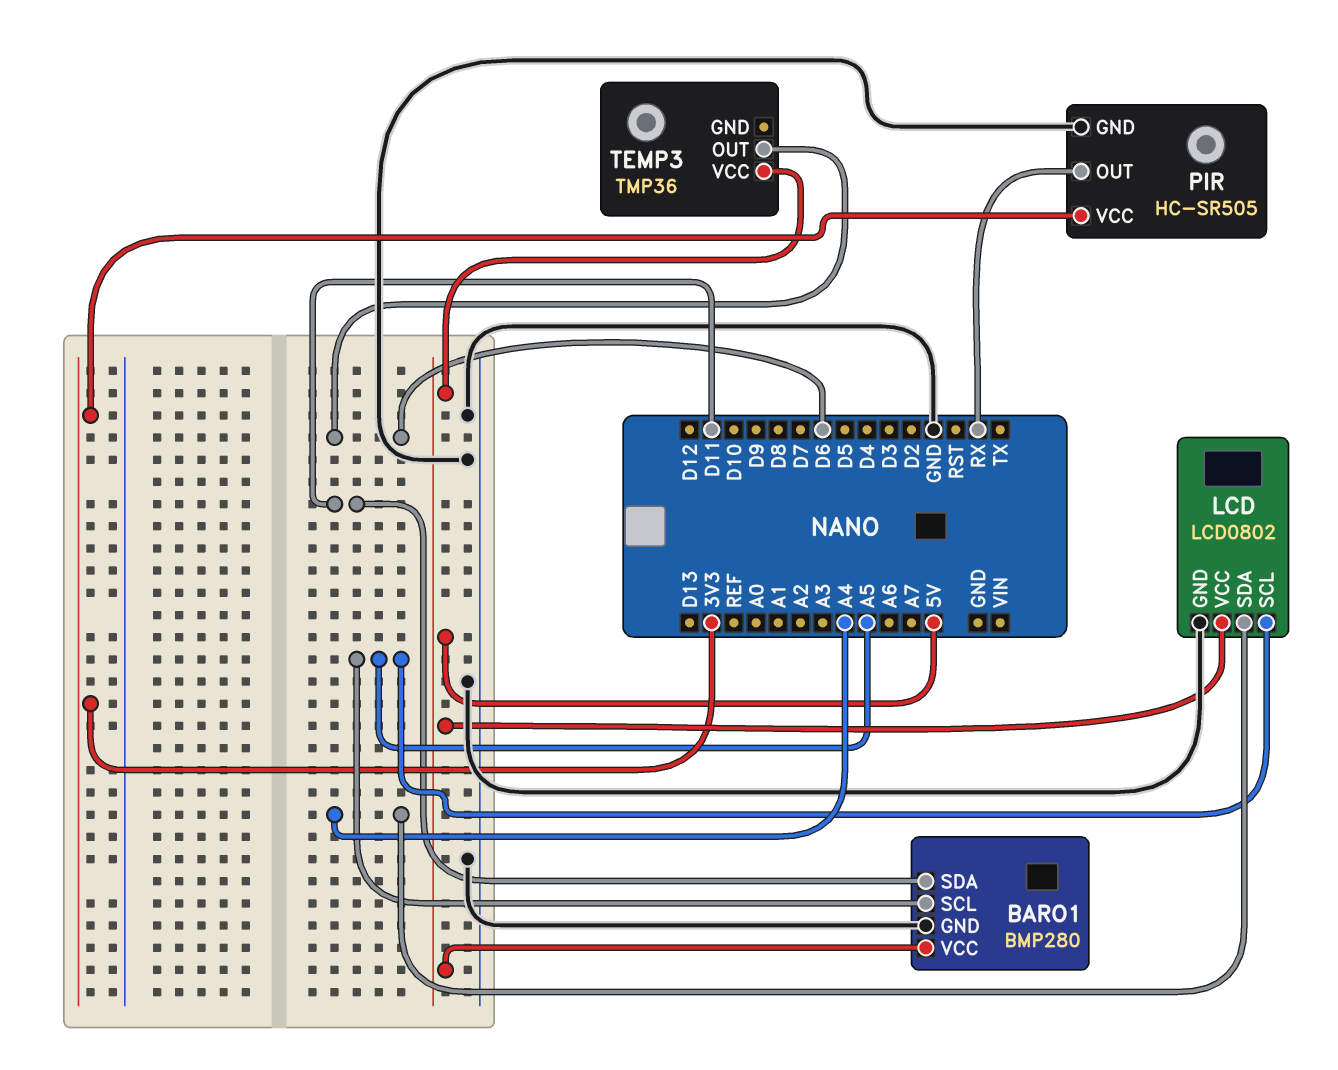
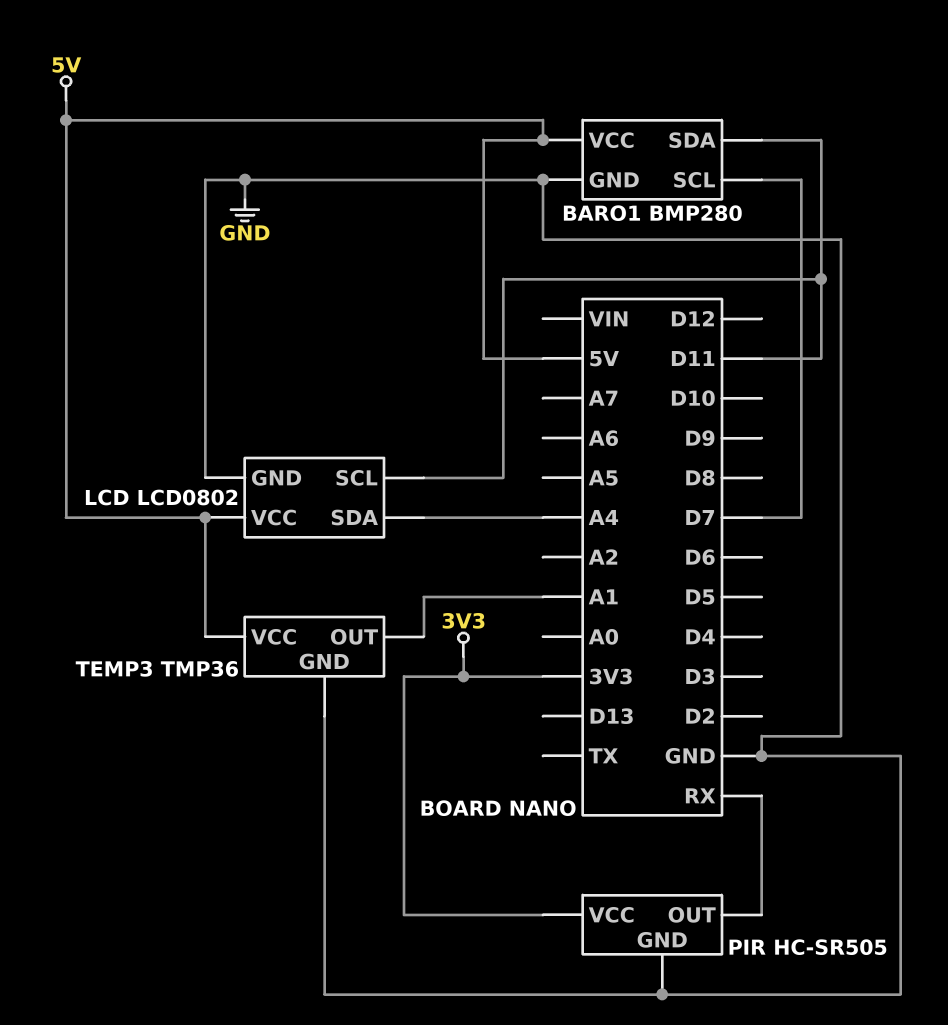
BARO1 pin SCL: A5 -> D7
LCD pin SCL: A5 -> D11
TEMP3 pin GND: none -> GND
TEMP3 pin OUT: D6 -> A1

